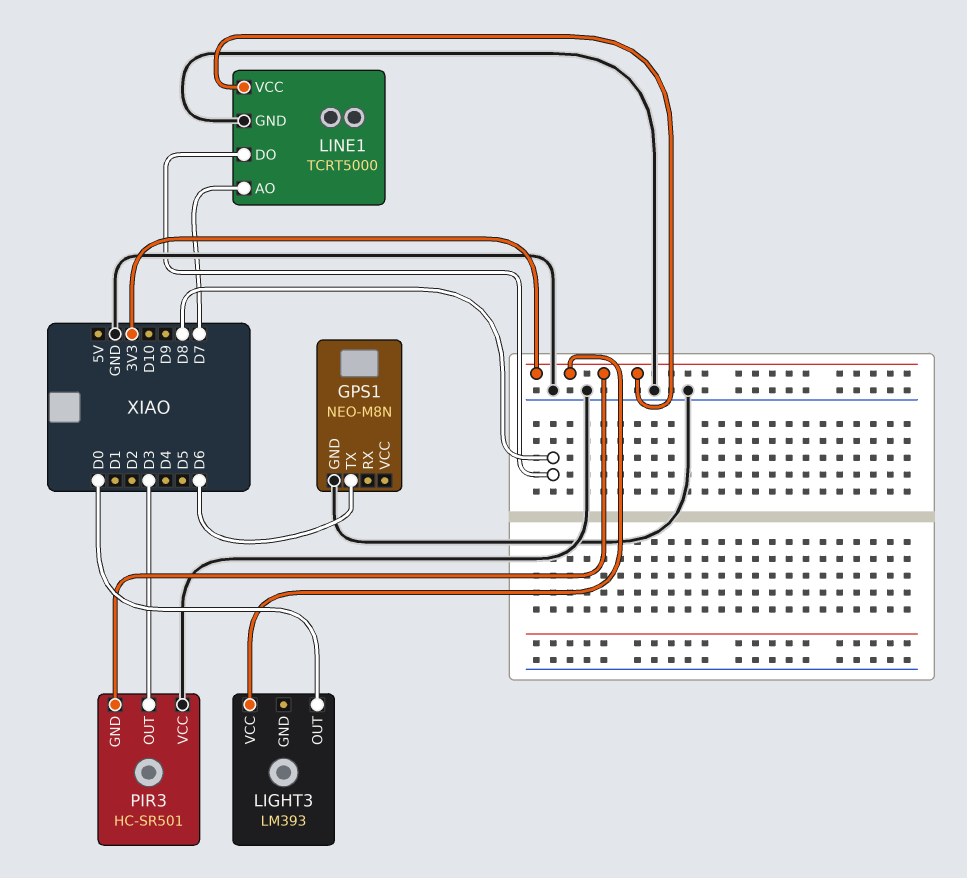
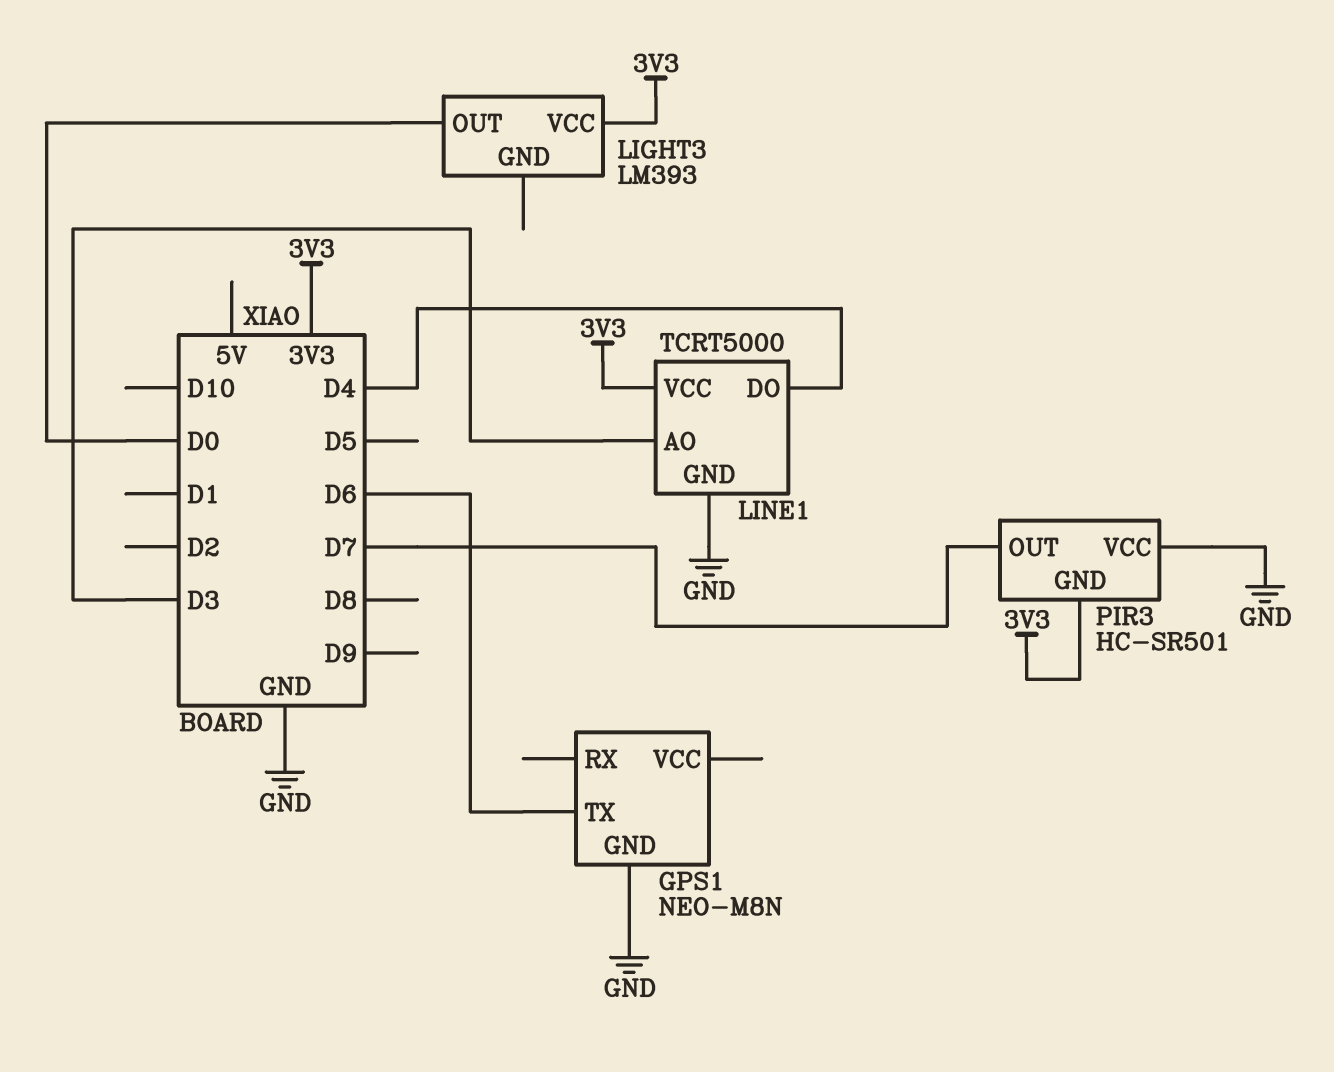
LINE1 pin AO: D7 -> D3
LINE1 pin DO: D8 -> D4
PIR3 pin OUT: D3 -> D7

